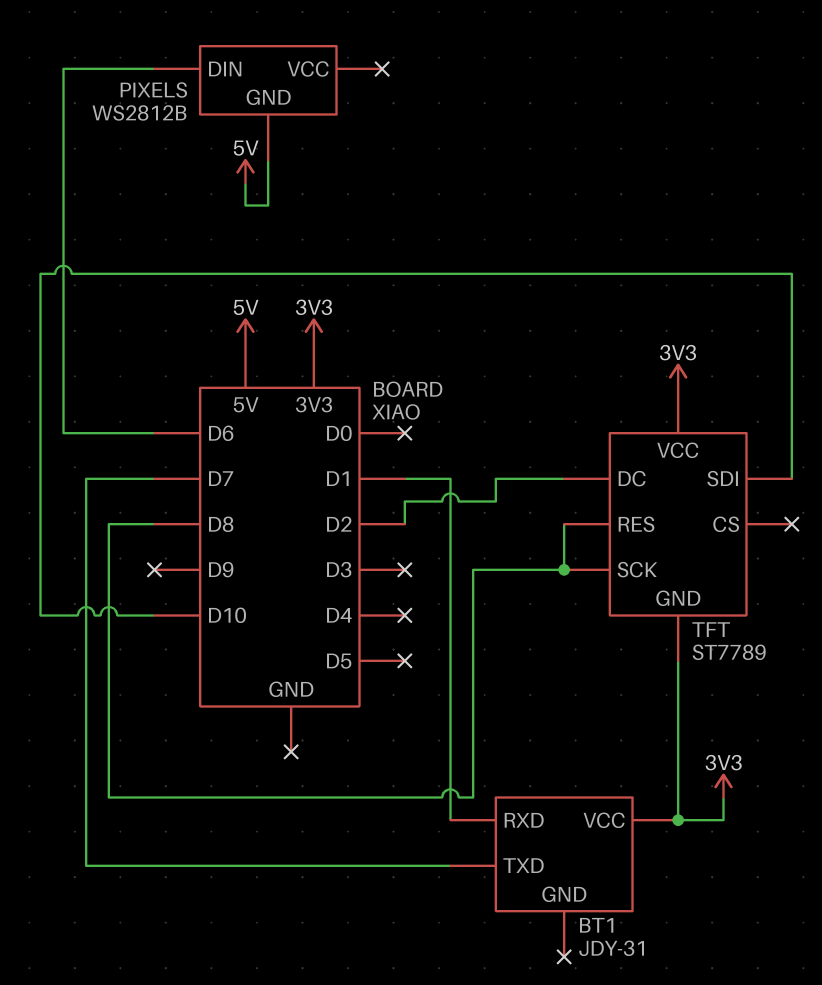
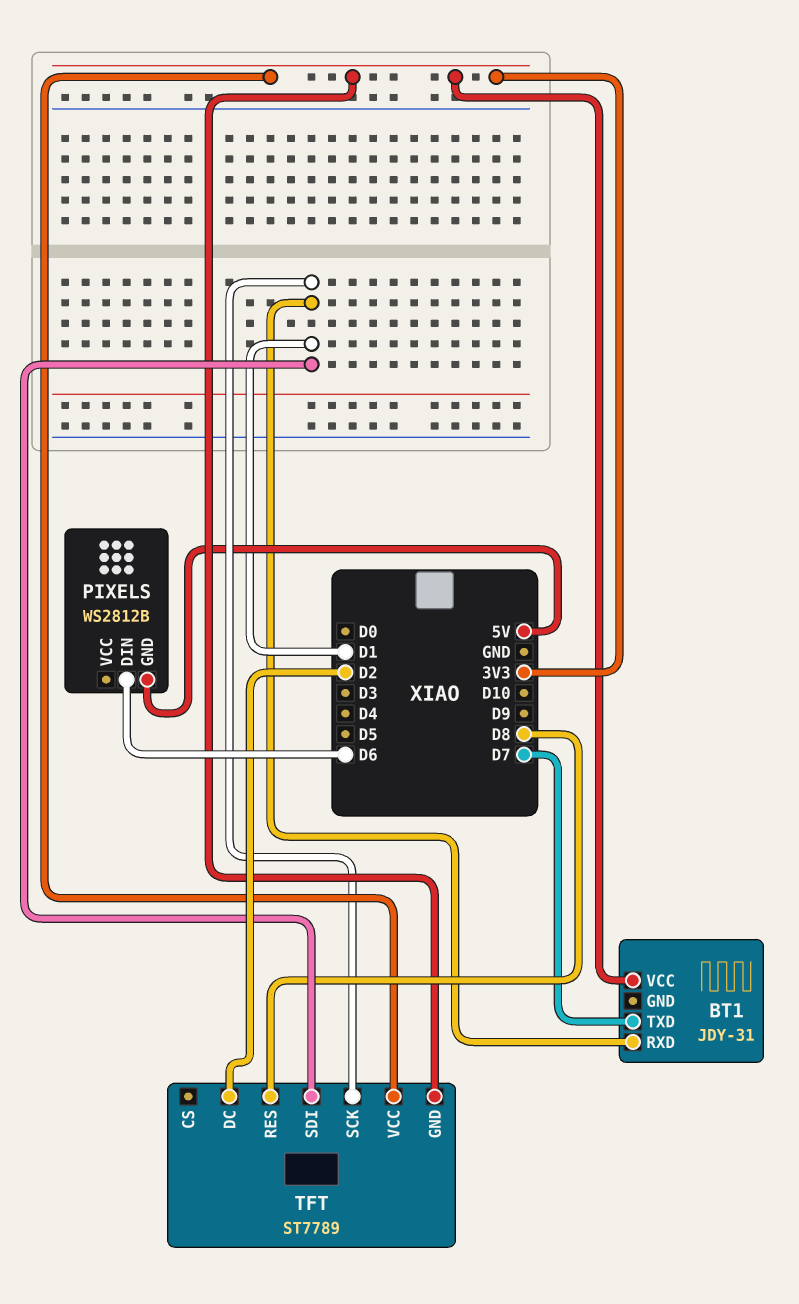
TFT pin SCK: D8 -> D1
TFT pin SDI: D10 -> D1

